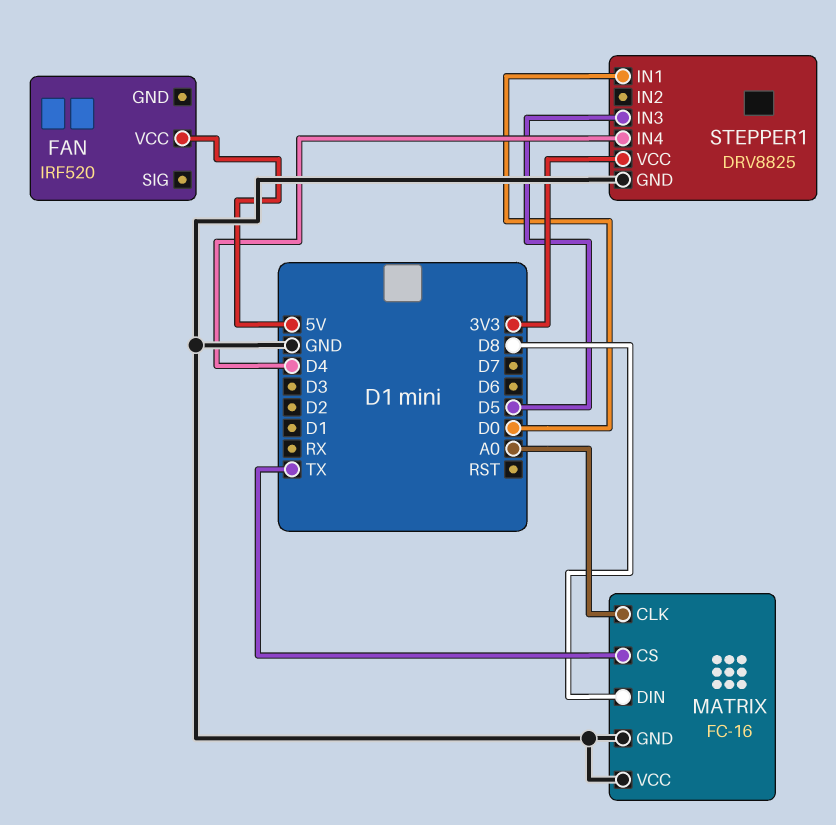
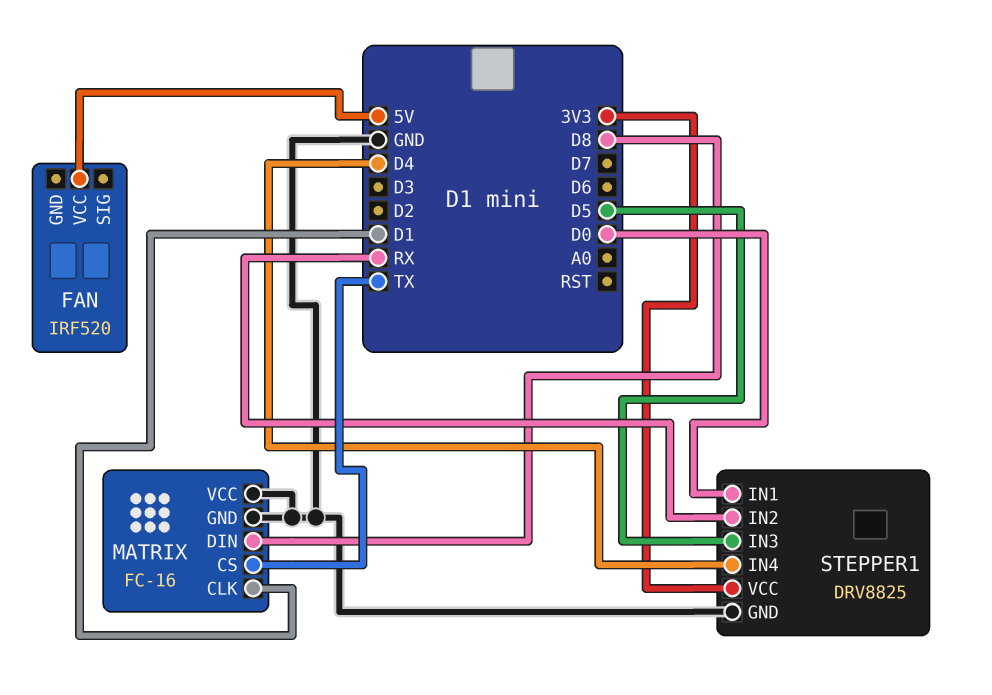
MATRIX pin CLK: A0 -> D1
STEPPER1 pin IN2: none -> RX

